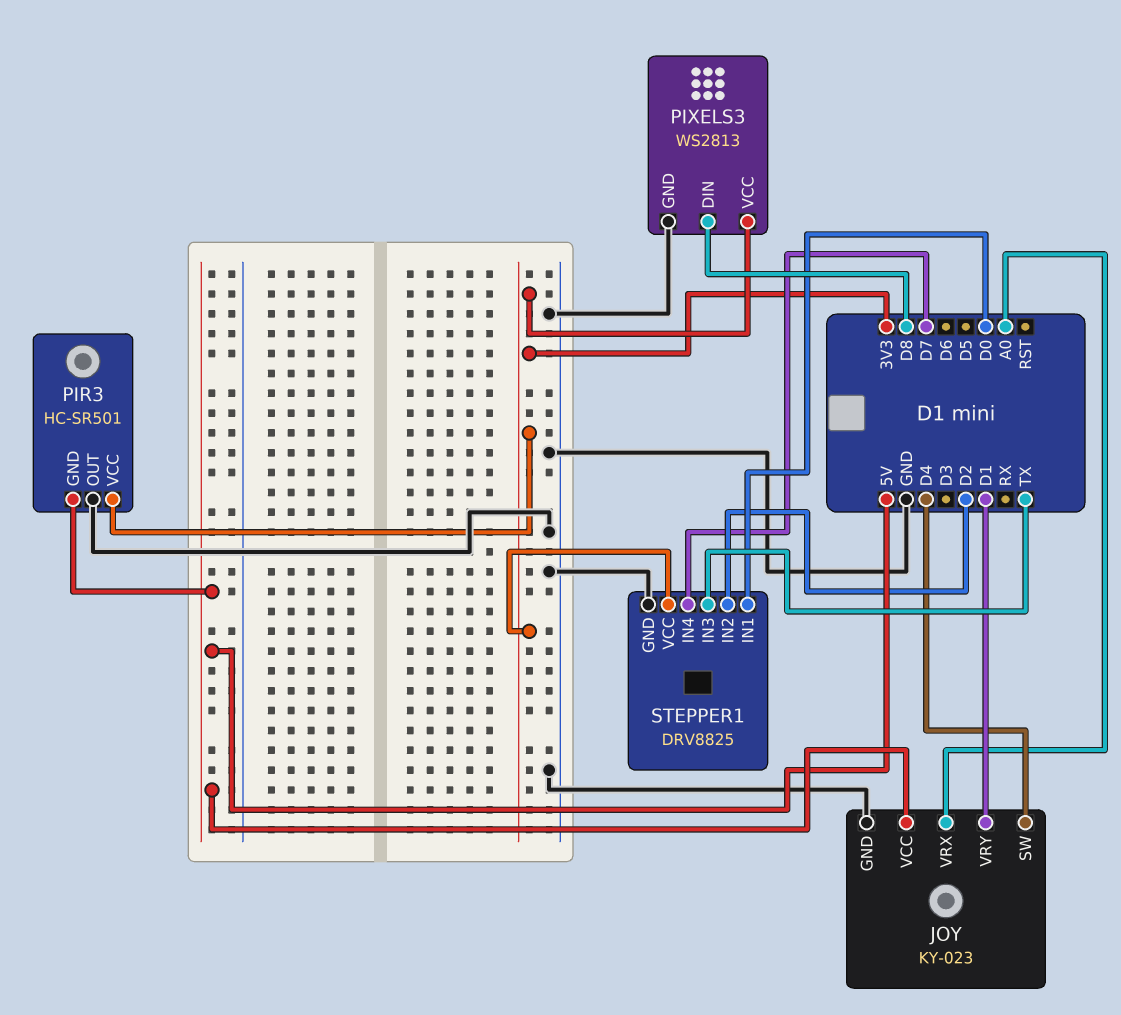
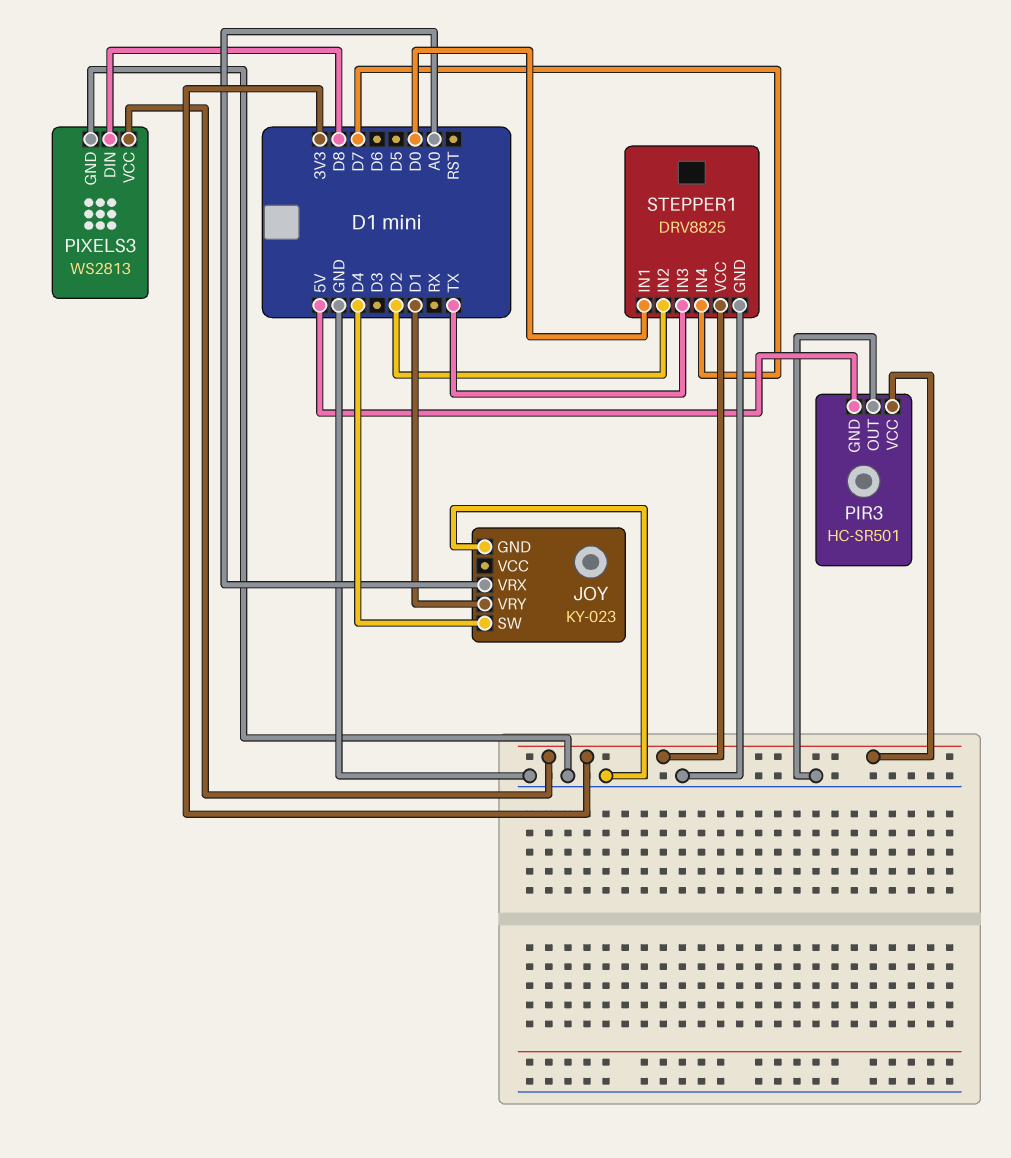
JOY pin VCC: 5V -> none

